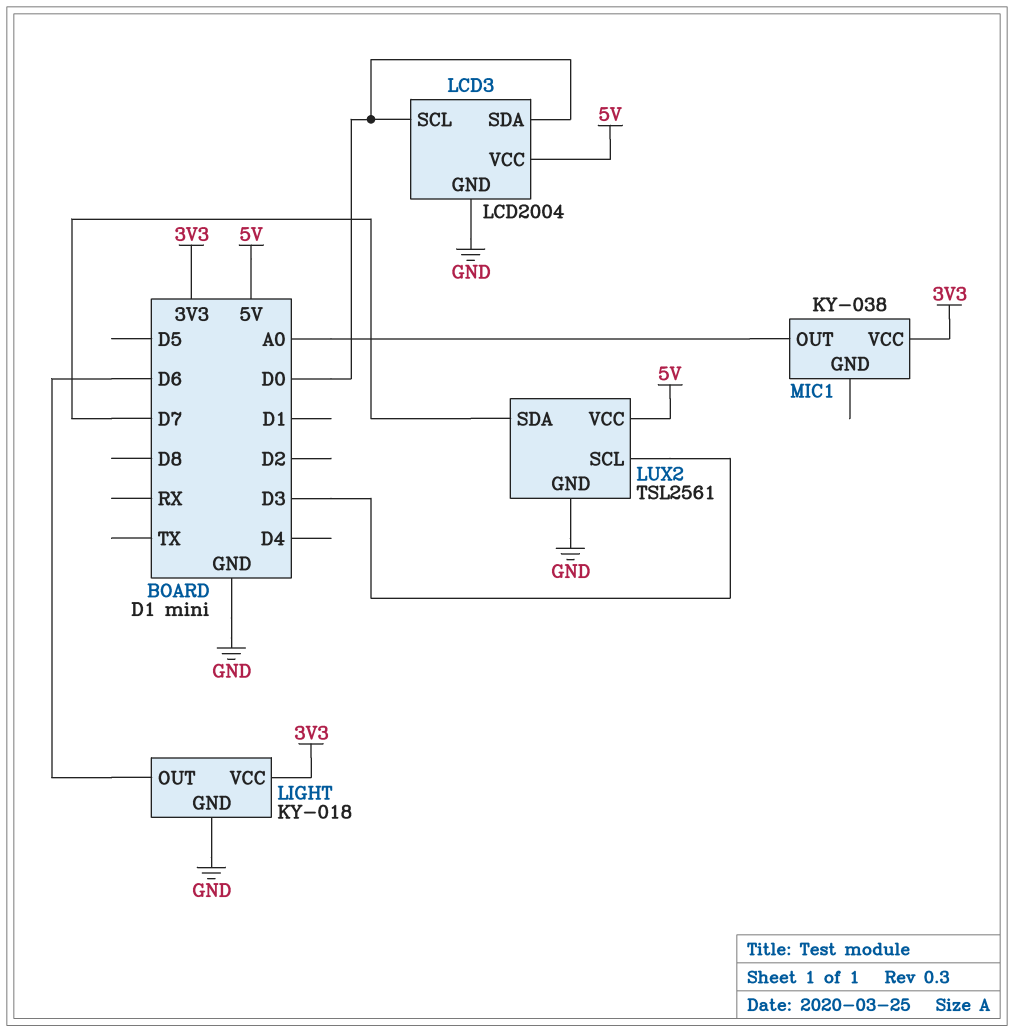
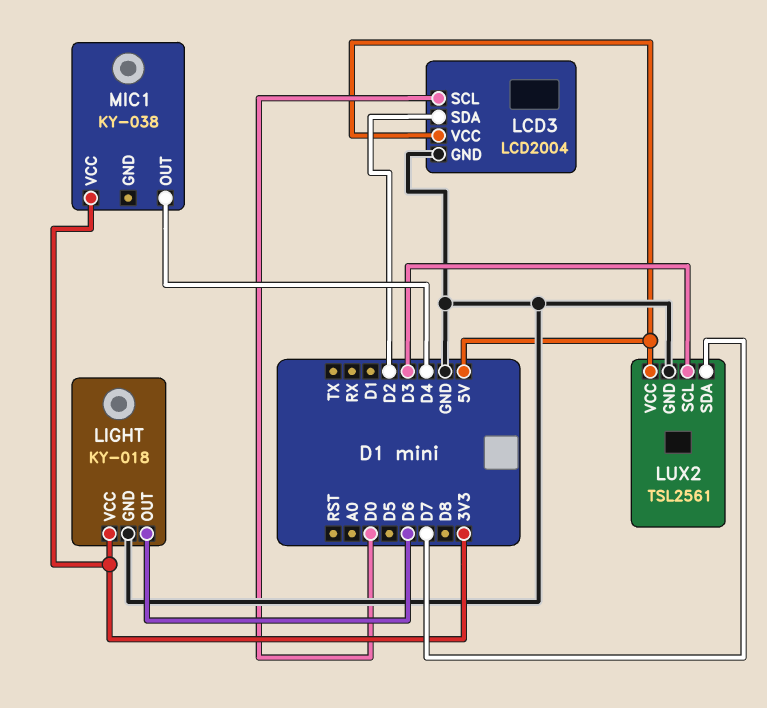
LCD3 pin SDA: D0 -> D2
MIC1 pin OUT: A0 -> D4

